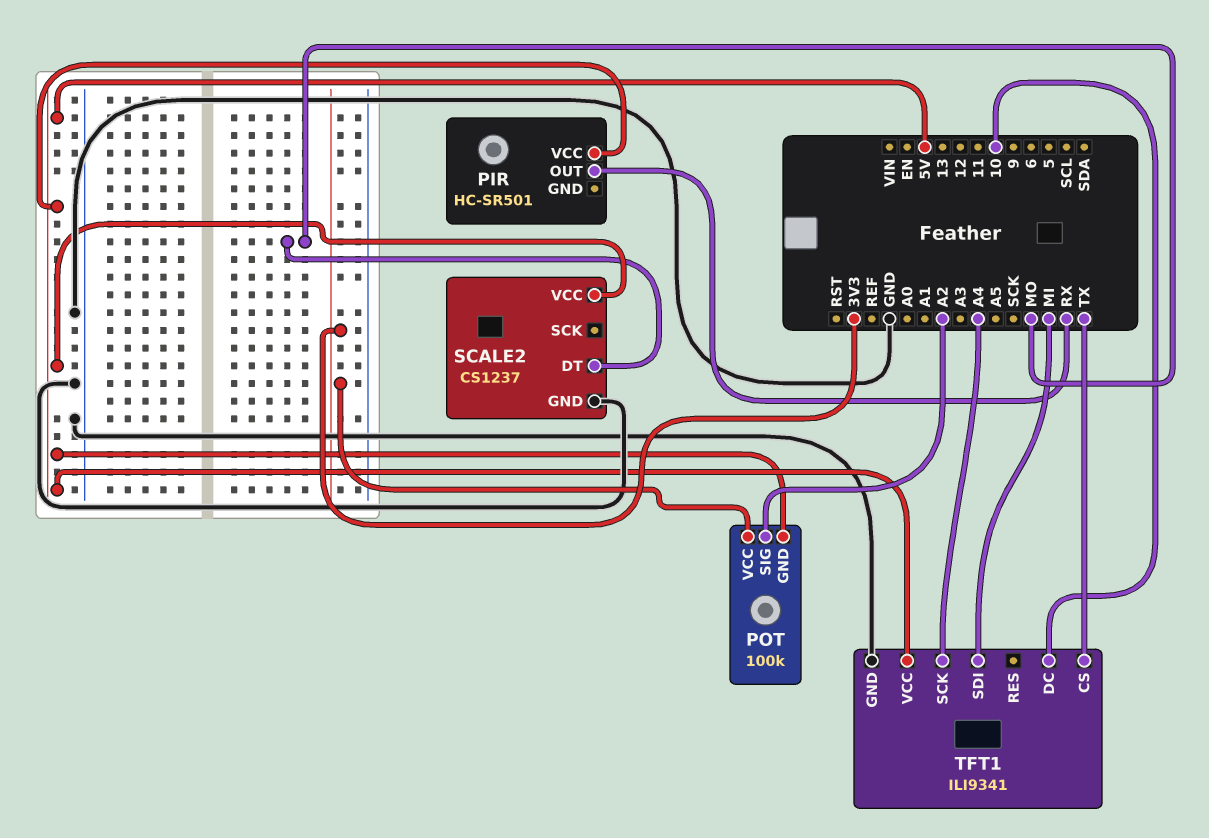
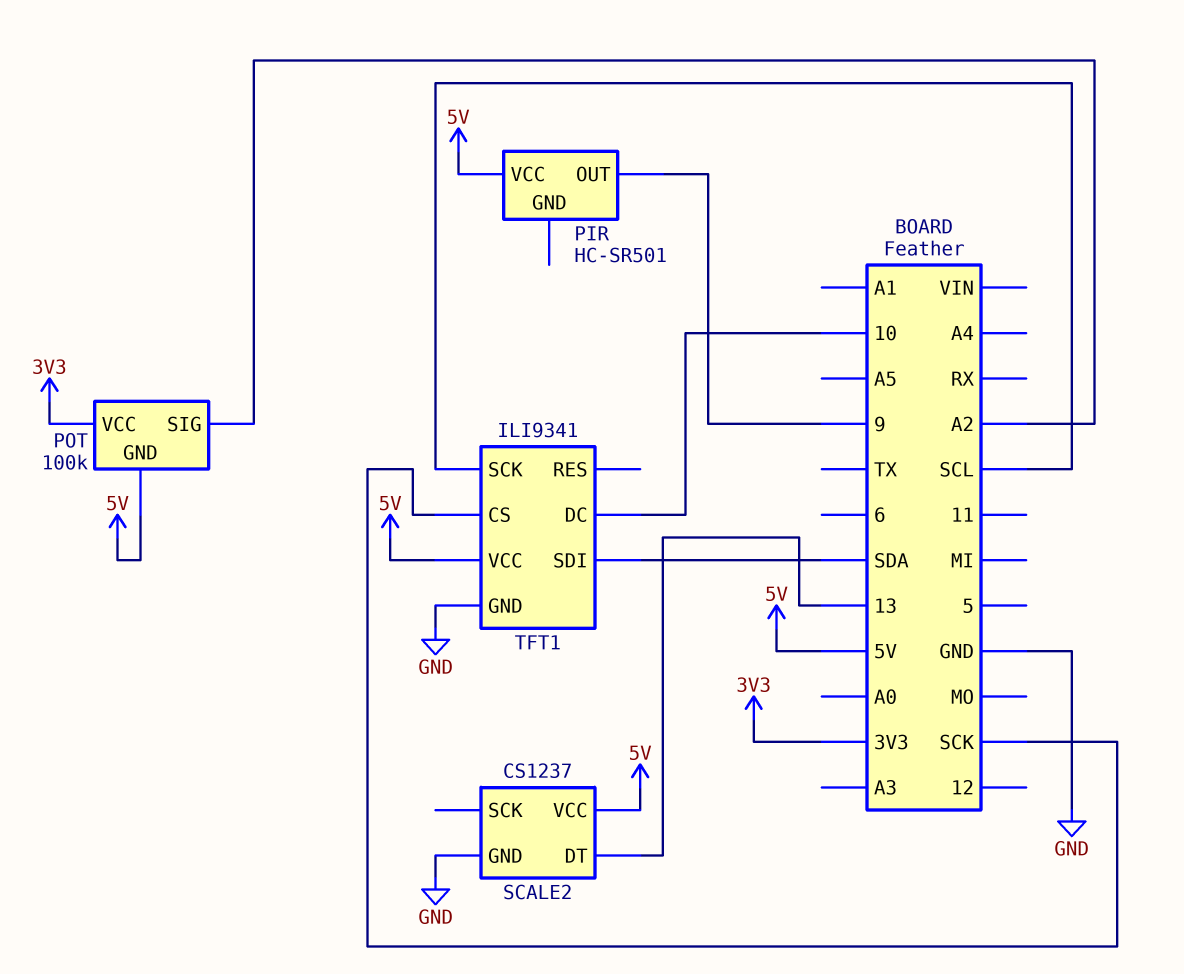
PIR pin OUT: RX -> 9
SCALE2 pin DT: MO -> 13
TFT1 pin CS: TX -> SCK
TFT1 pin SCK: A4 -> SCL
TFT1 pin SDI: MI -> SDA

